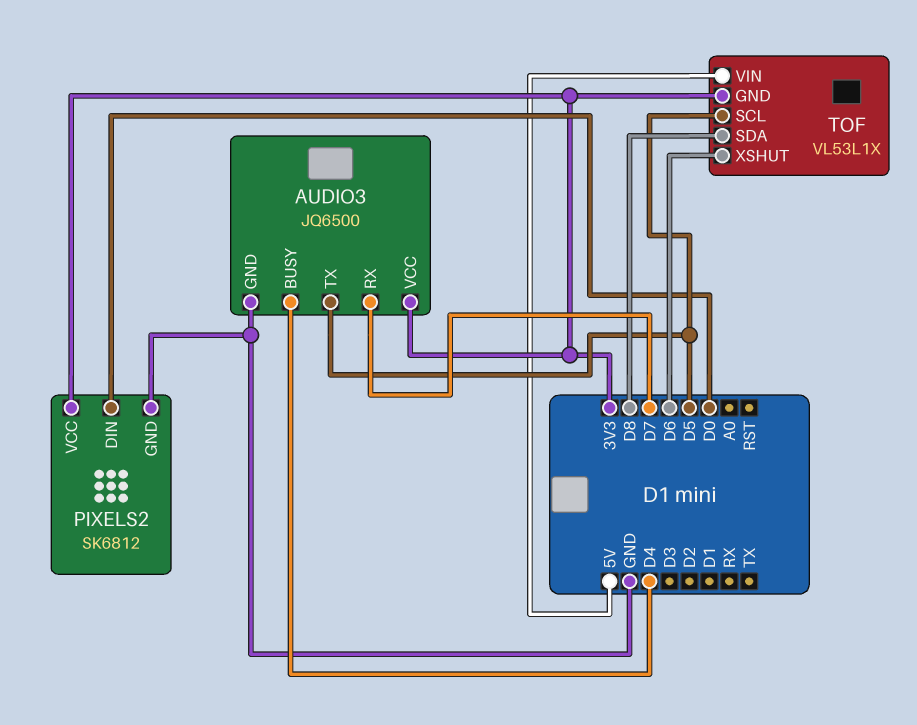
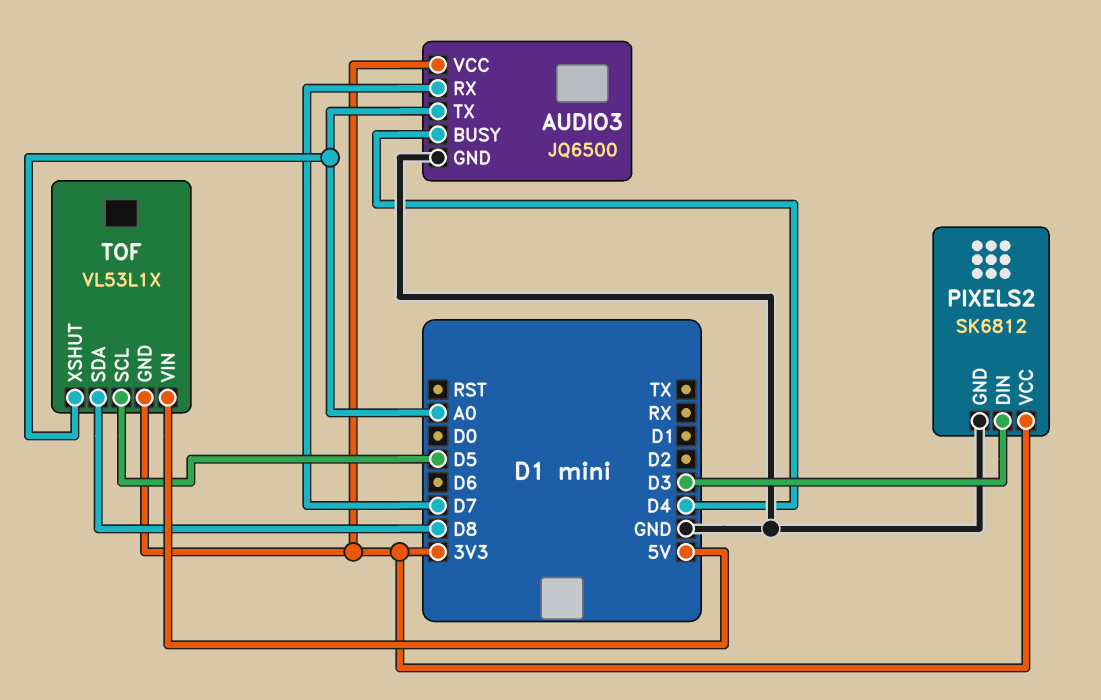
AUDIO3 pin TX: D5 -> A0
PIXELS2 pin DIN: D0 -> D3
TOF pin XSHUT: D6 -> A0

